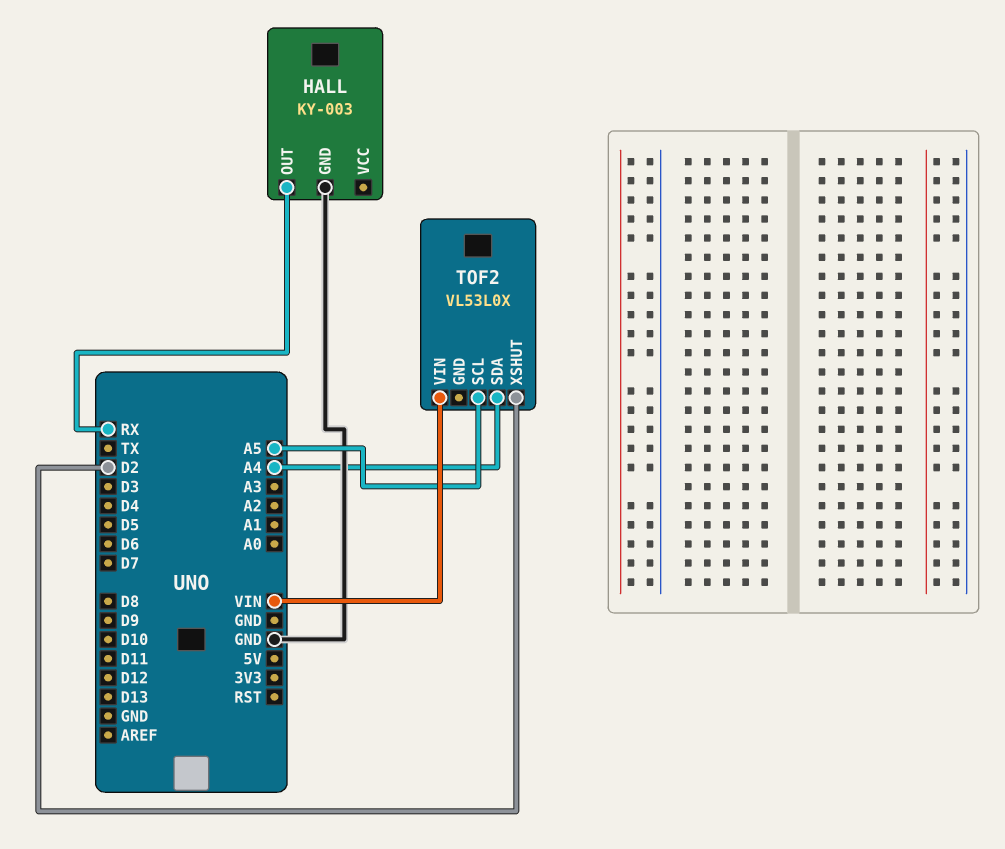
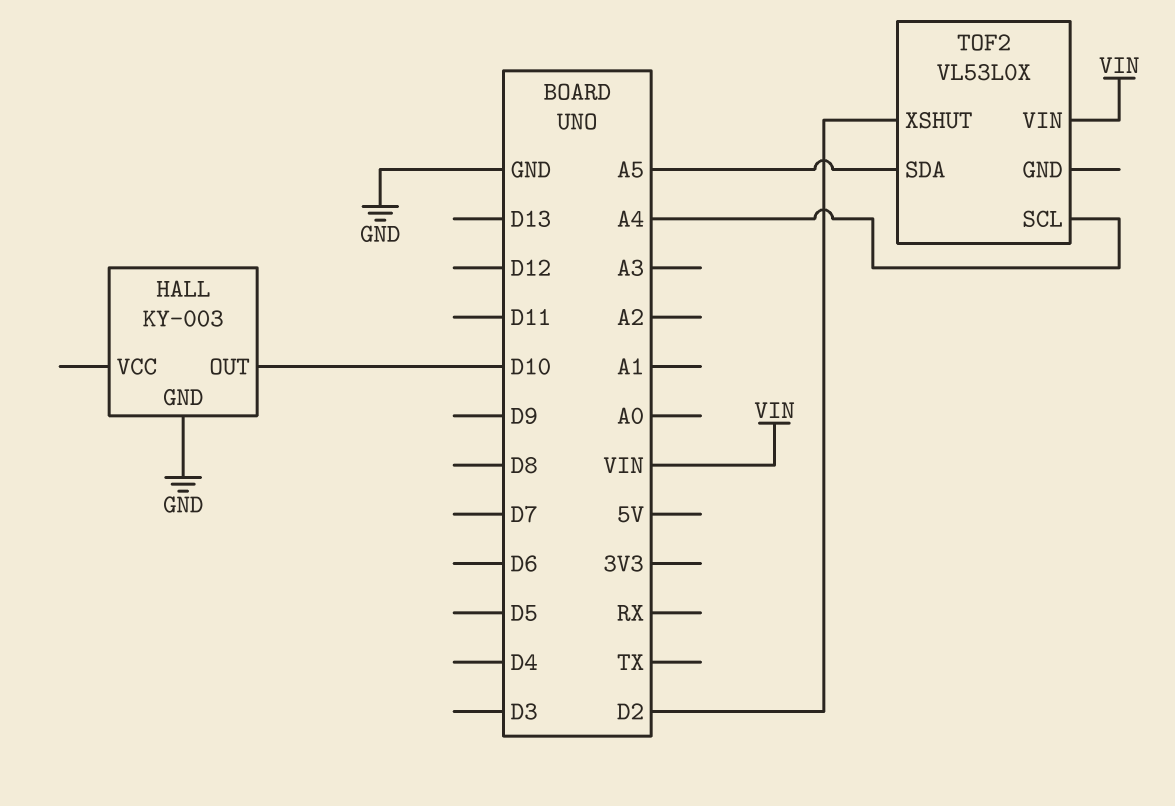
HALL pin OUT: RX -> D10
TOF2 pin SCL: A5 -> A4
TOF2 pin SDA: A4 -> A5

